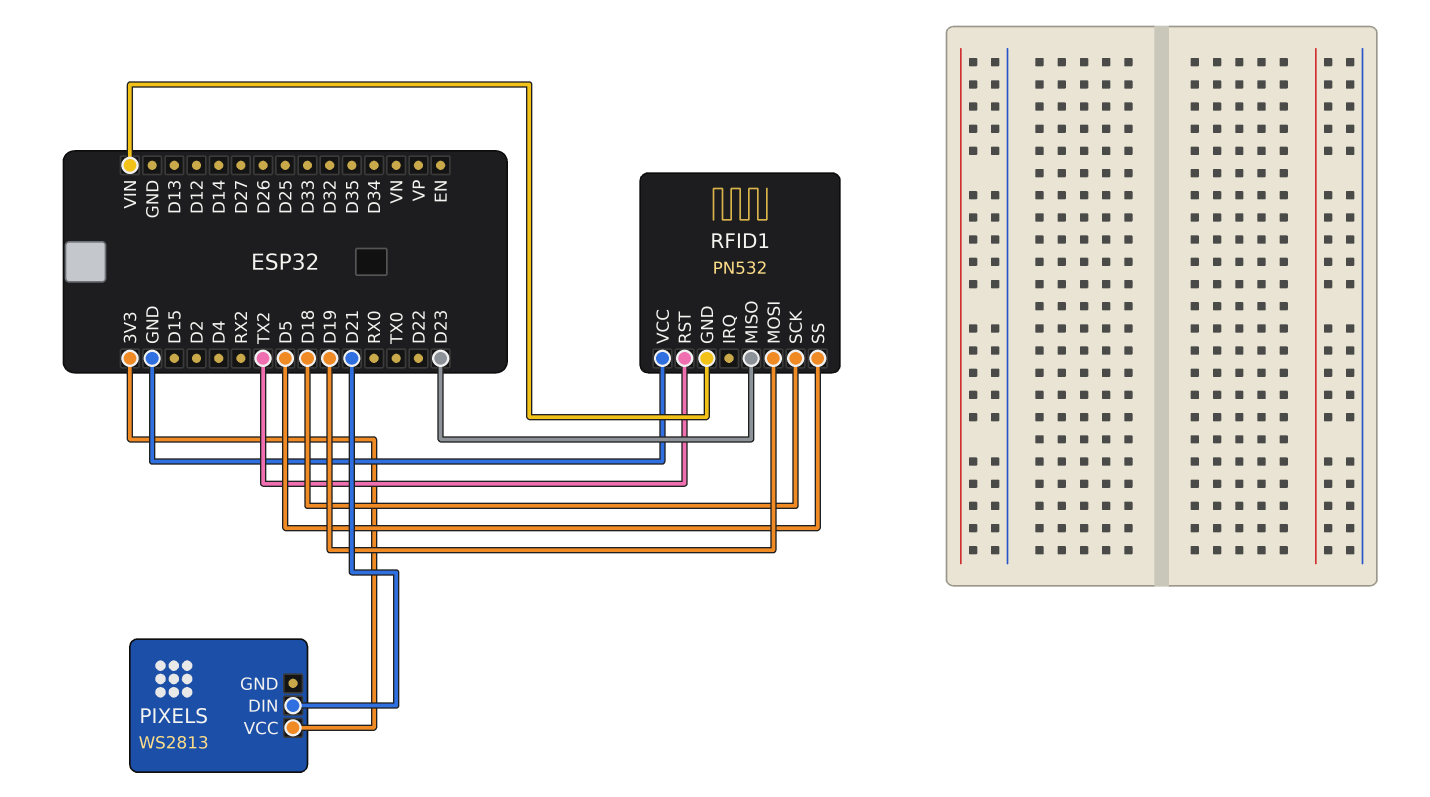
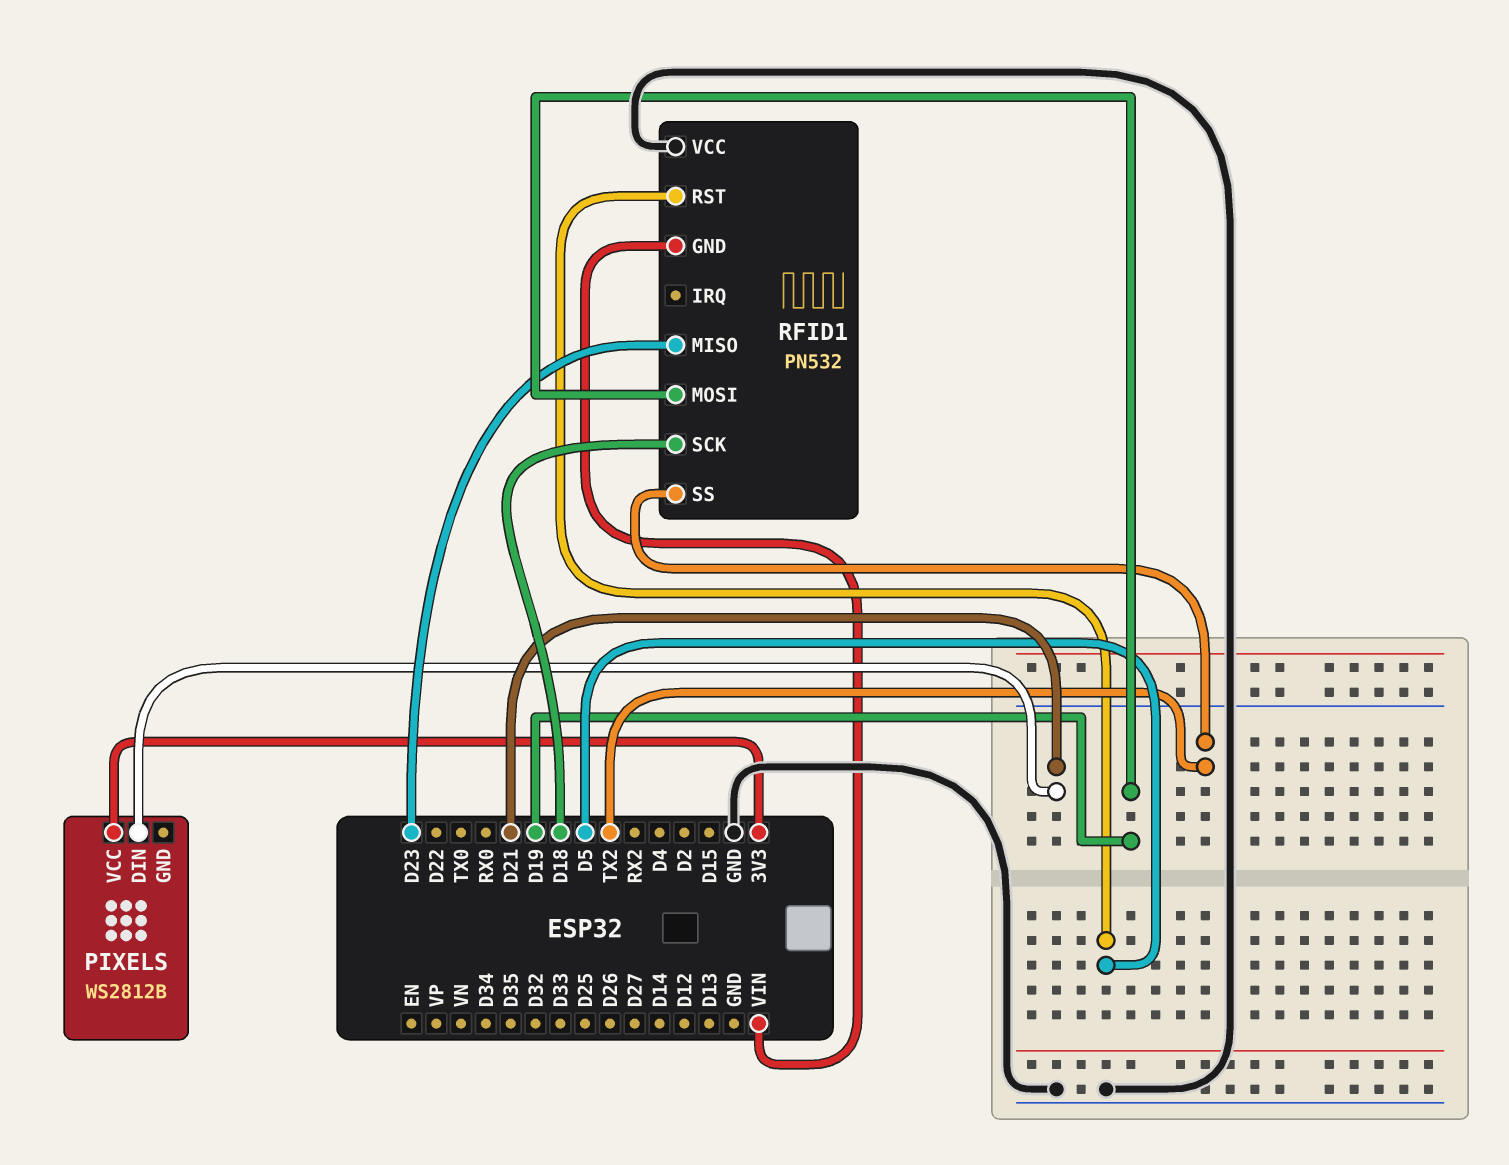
PIXELS: WS2813 -> WS2812B
RFID1 pin RST: TX2 -> D5
RFID1 pin SS: D5 -> TX2

